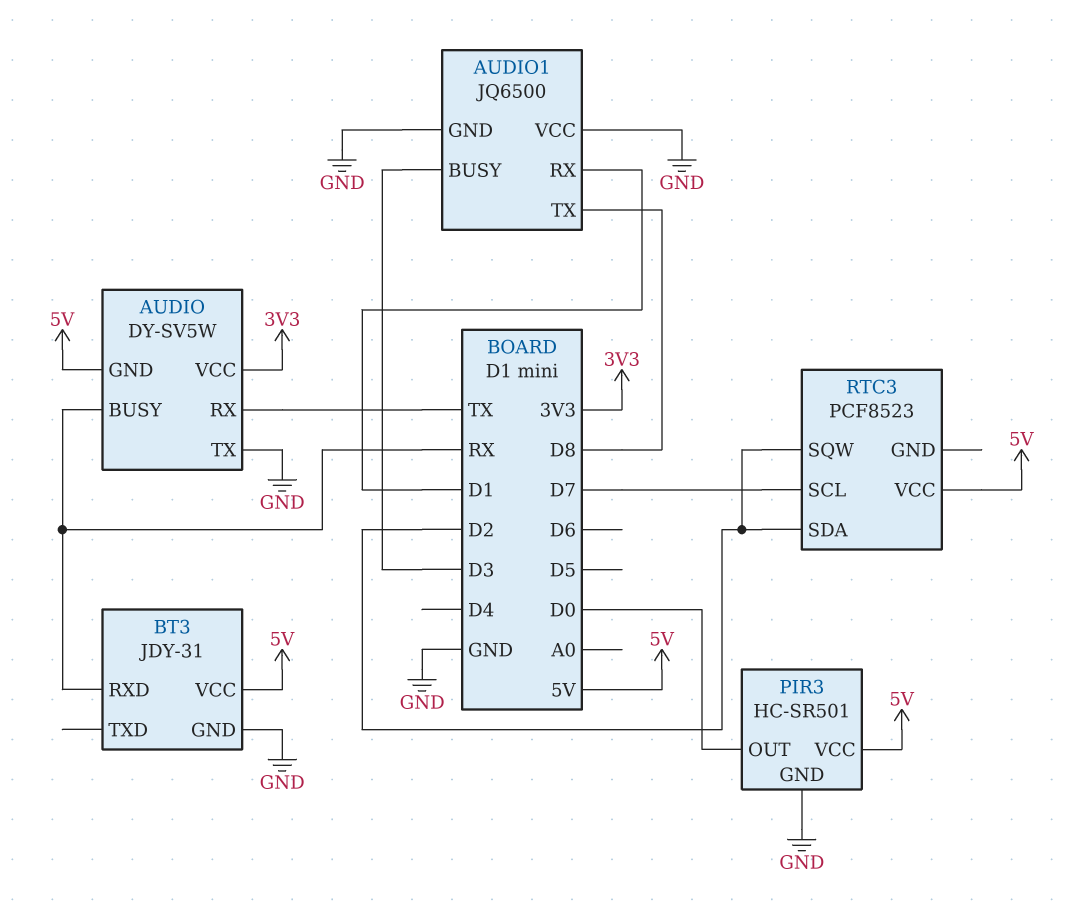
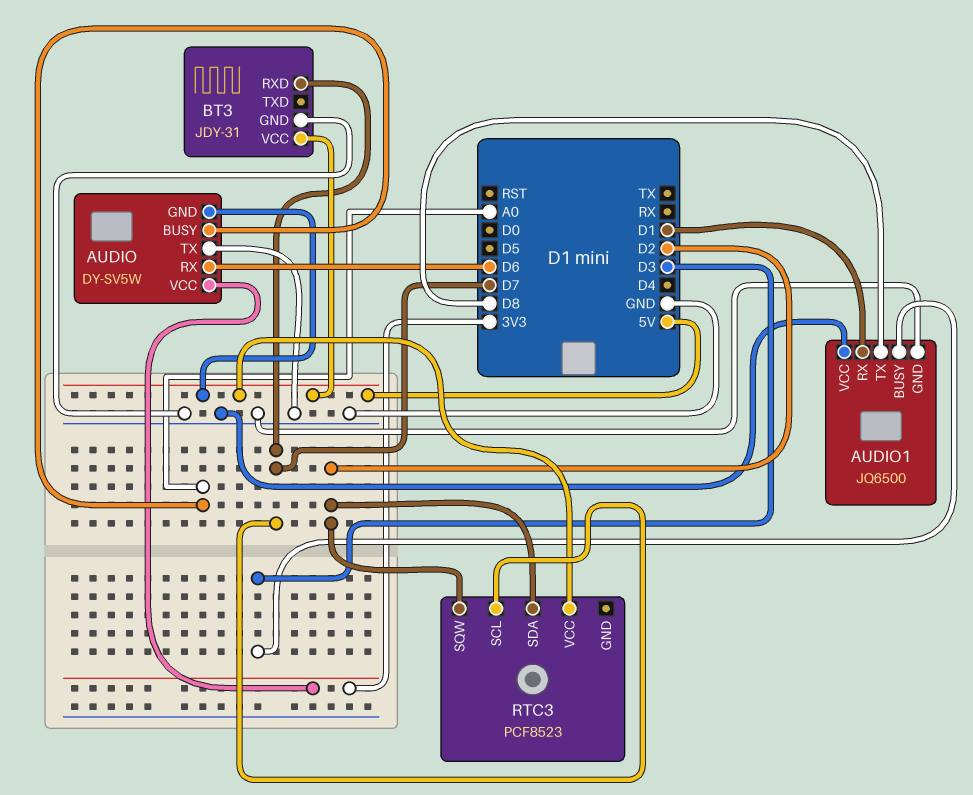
AUDIO pin BUSY: RX -> A0
AUDIO pin RX: TX -> D6
BT3 pin RXD: RX -> D7
PIR3: HC-SR501 -> none
PIR3 pin GND: GND -> none
PIR3 pin OUT: D0 -> none
PIR3 pin VCC: 5V -> none

